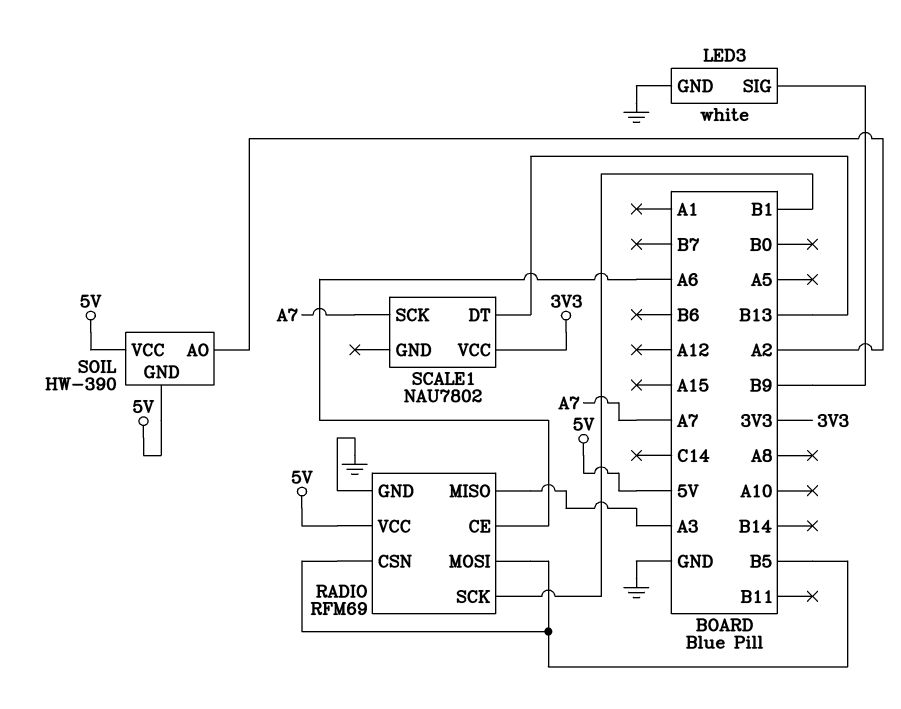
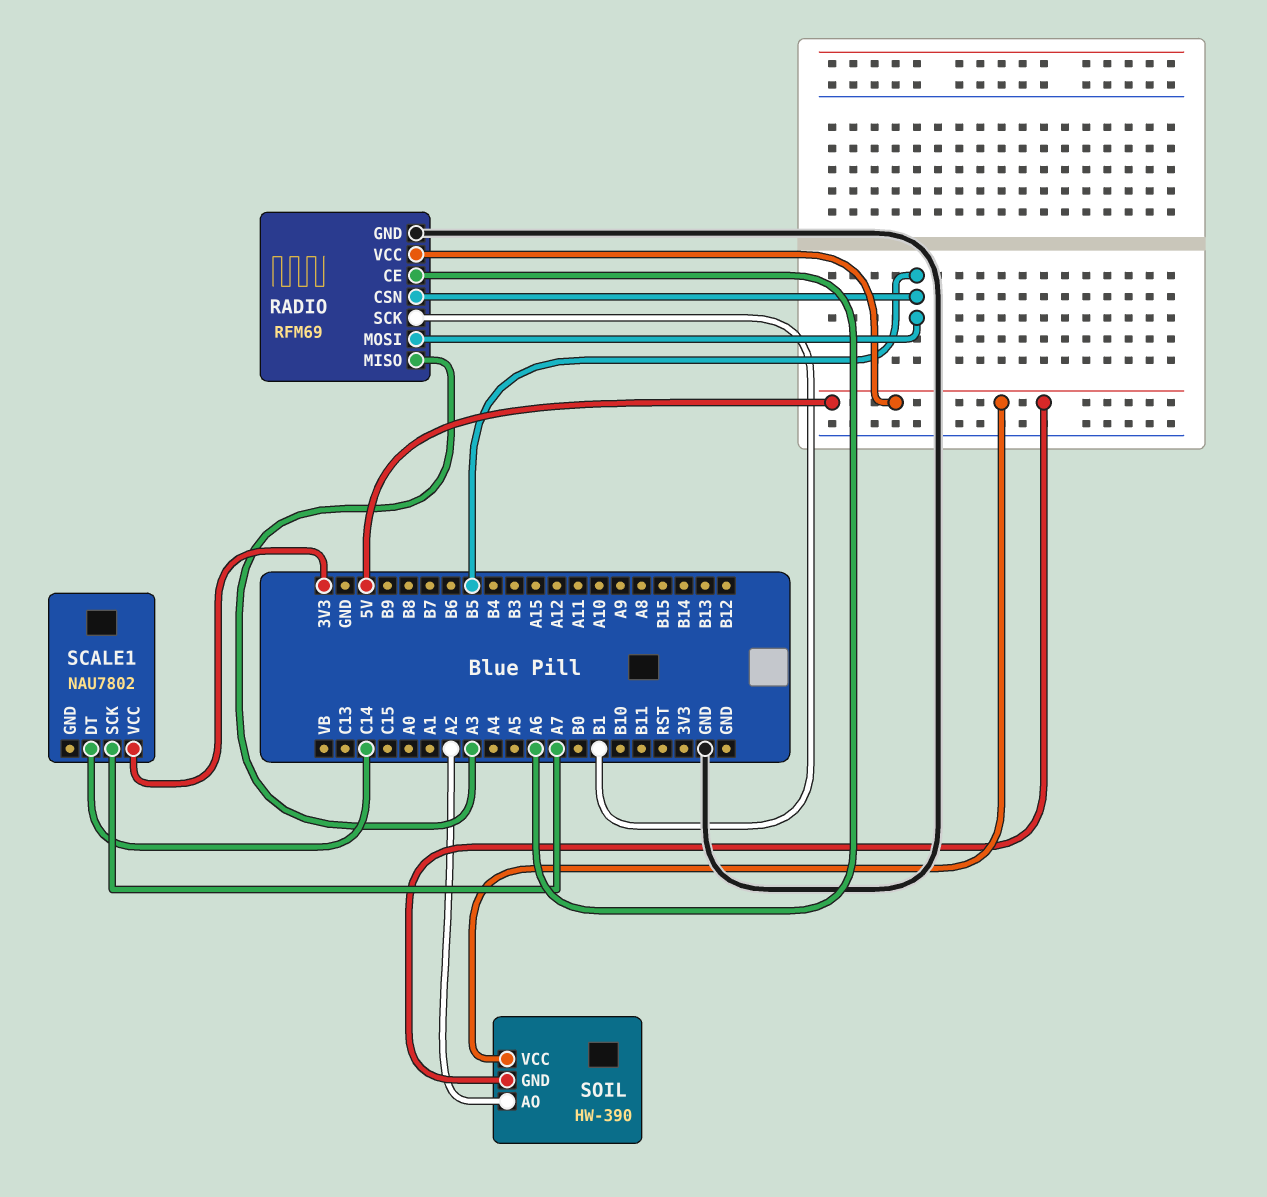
LED3: white -> none
LED3 pin GND: GND -> none
LED3 pin SIG: B9 -> none
SCALE1 pin DT: B13 -> C14

